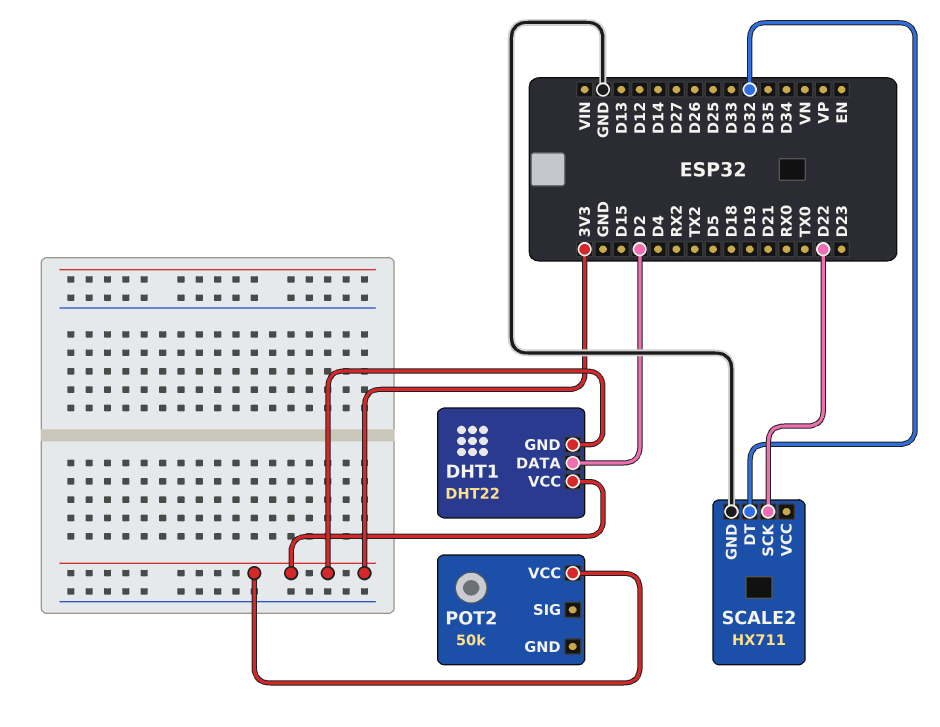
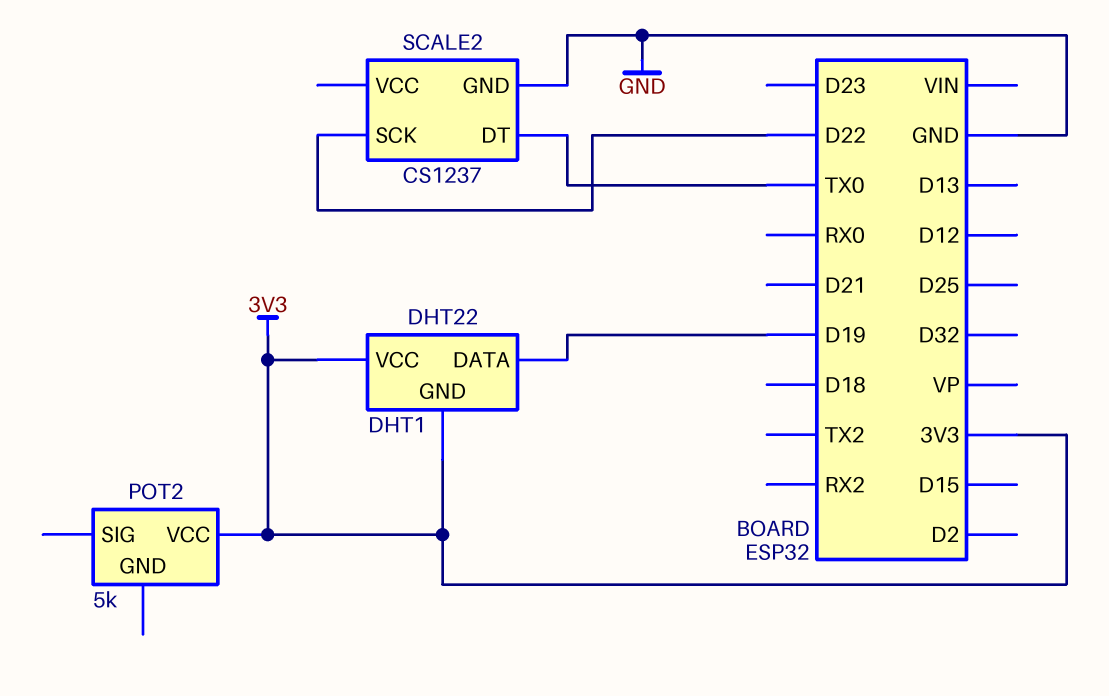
DHT1 pin DATA: D2 -> D19
POT2: 50k -> 5k
SCALE2: HX711 -> CS1237
SCALE2 pin DT: D32 -> TX0

